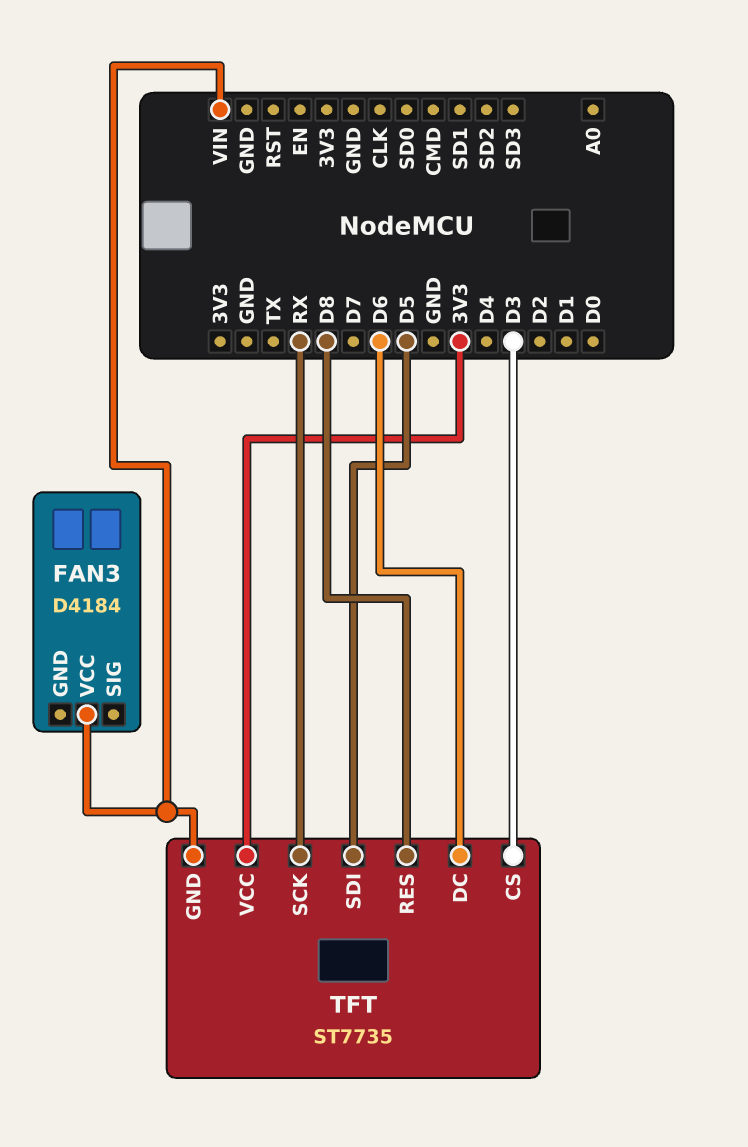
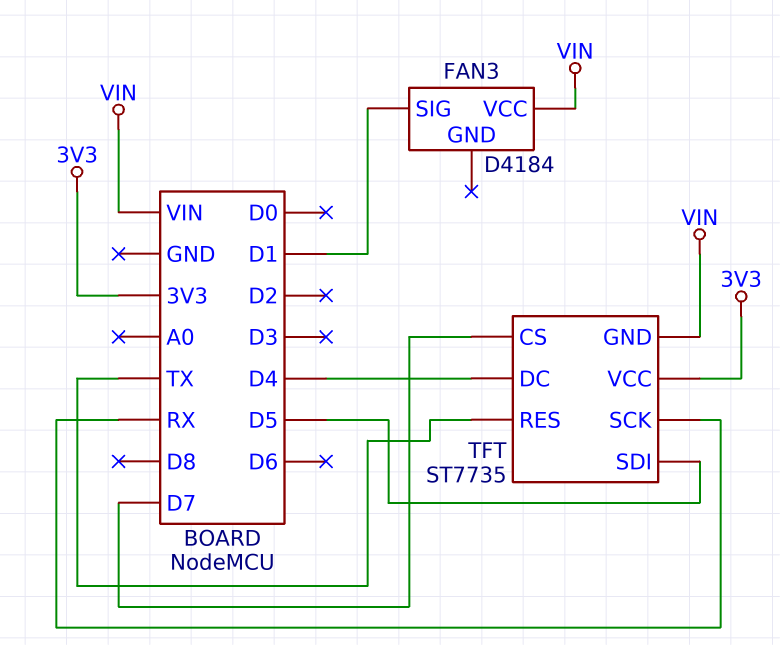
FAN3 pin SIG: none -> D1
TFT pin CS: D3 -> D7
TFT pin DC: D6 -> D4
TFT pin RES: D8 -> TX

